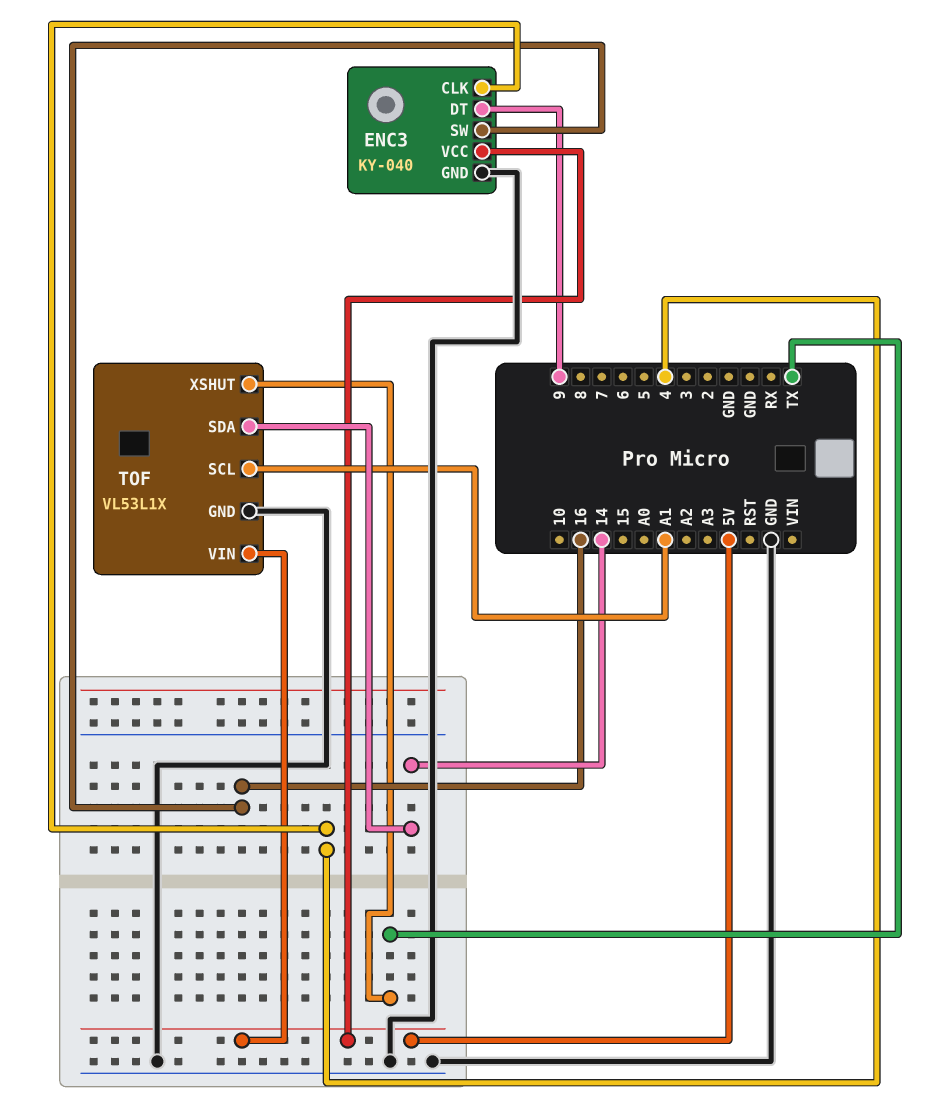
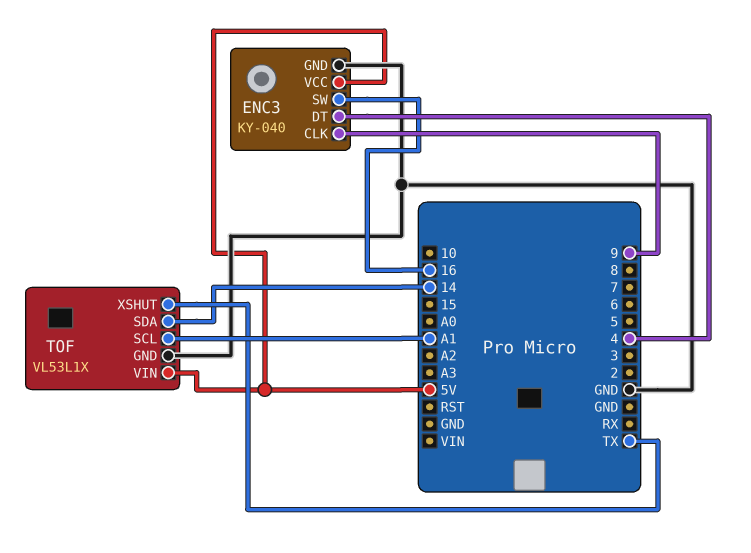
ENC3 pin CLK: 4 -> 9
ENC3 pin DT: 9 -> 4

